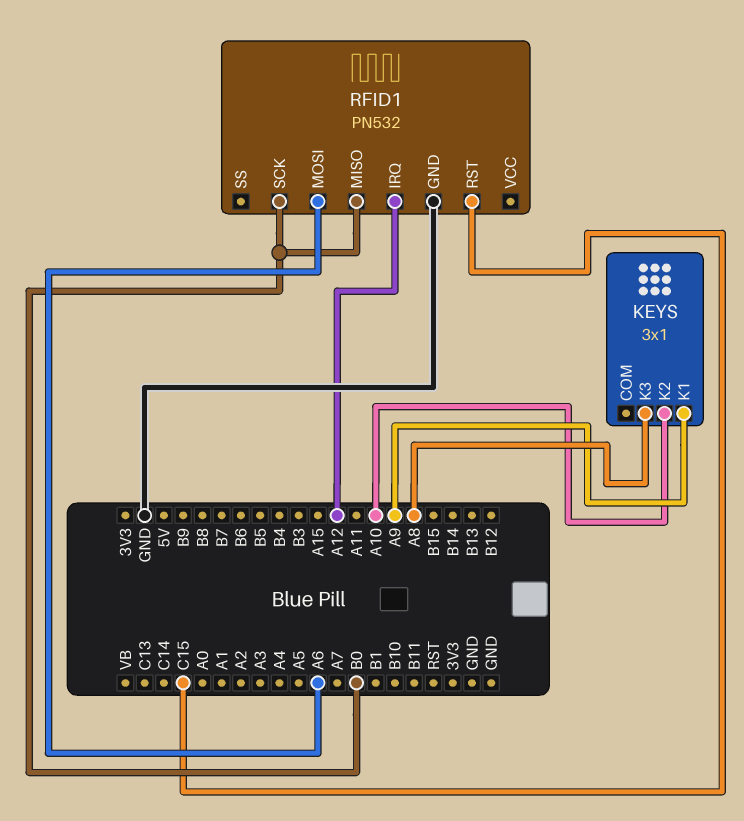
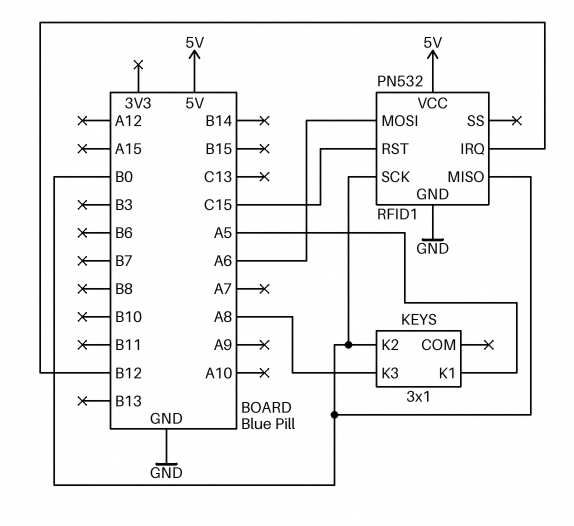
KEYS pin K1: A9 -> A5
KEYS pin K2: A10 -> B0
RFID1 pin IRQ: A12 -> B12
RFID1 pin VCC: none -> 5V

